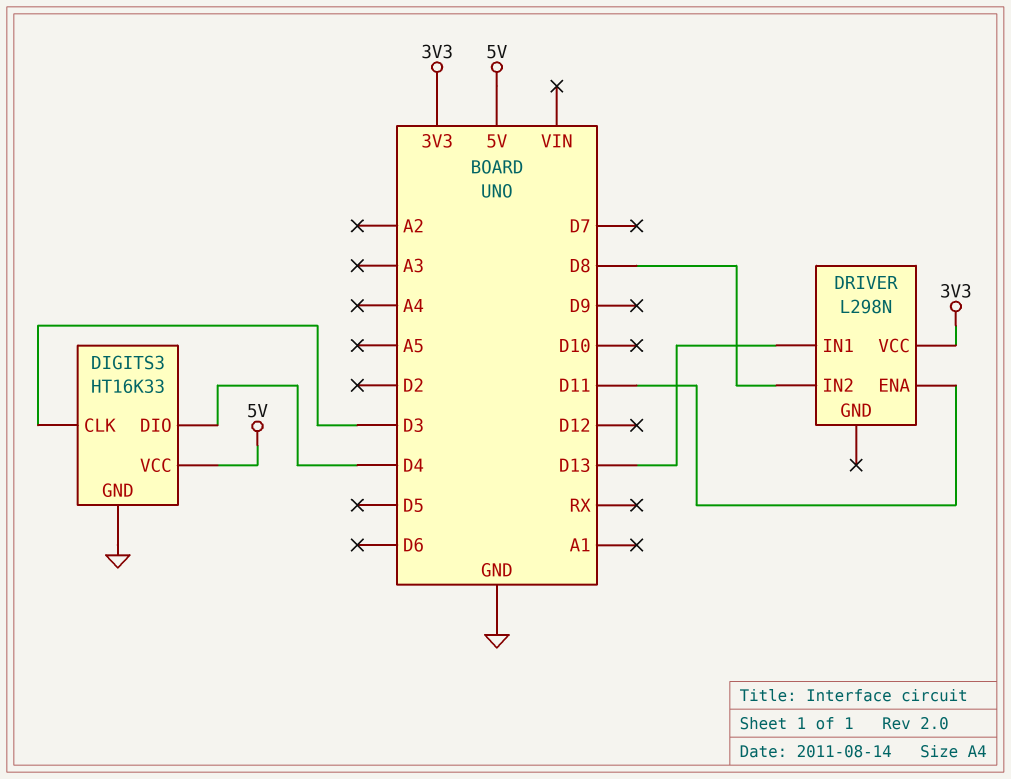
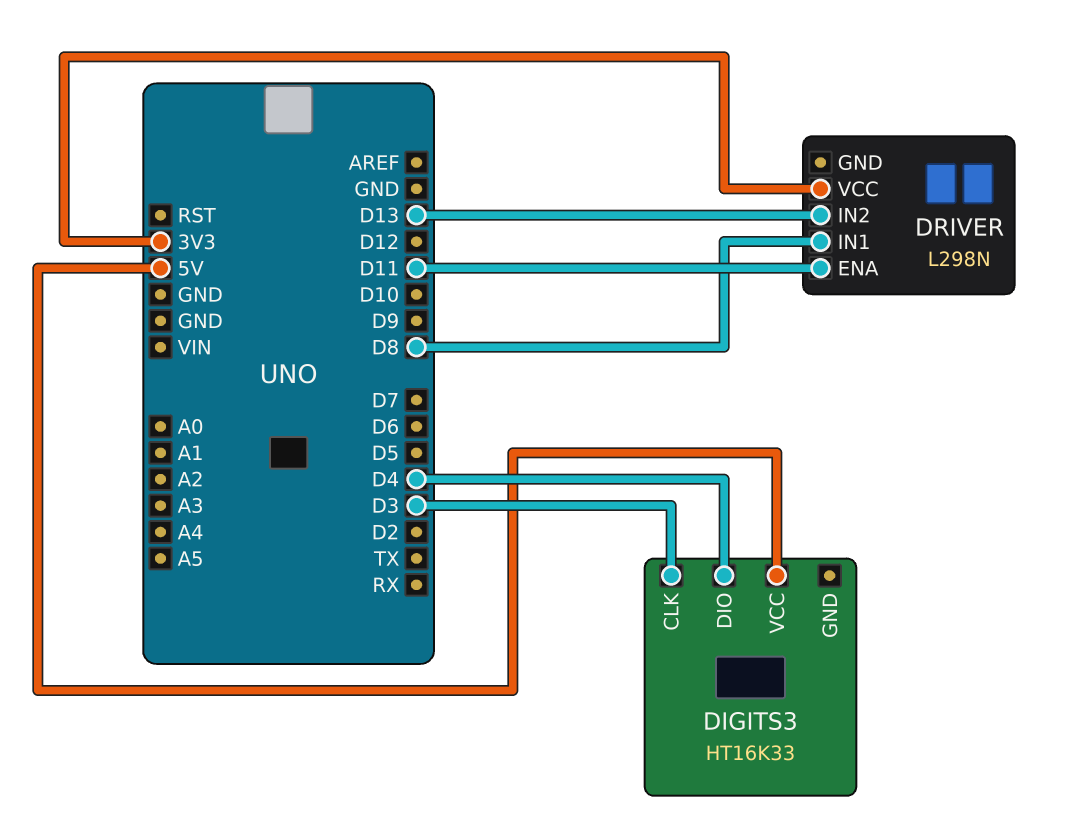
DIGITS3 pin GND: GND -> none
DRIVER pin IN1: D13 -> D8
DRIVER pin IN2: D8 -> D13

